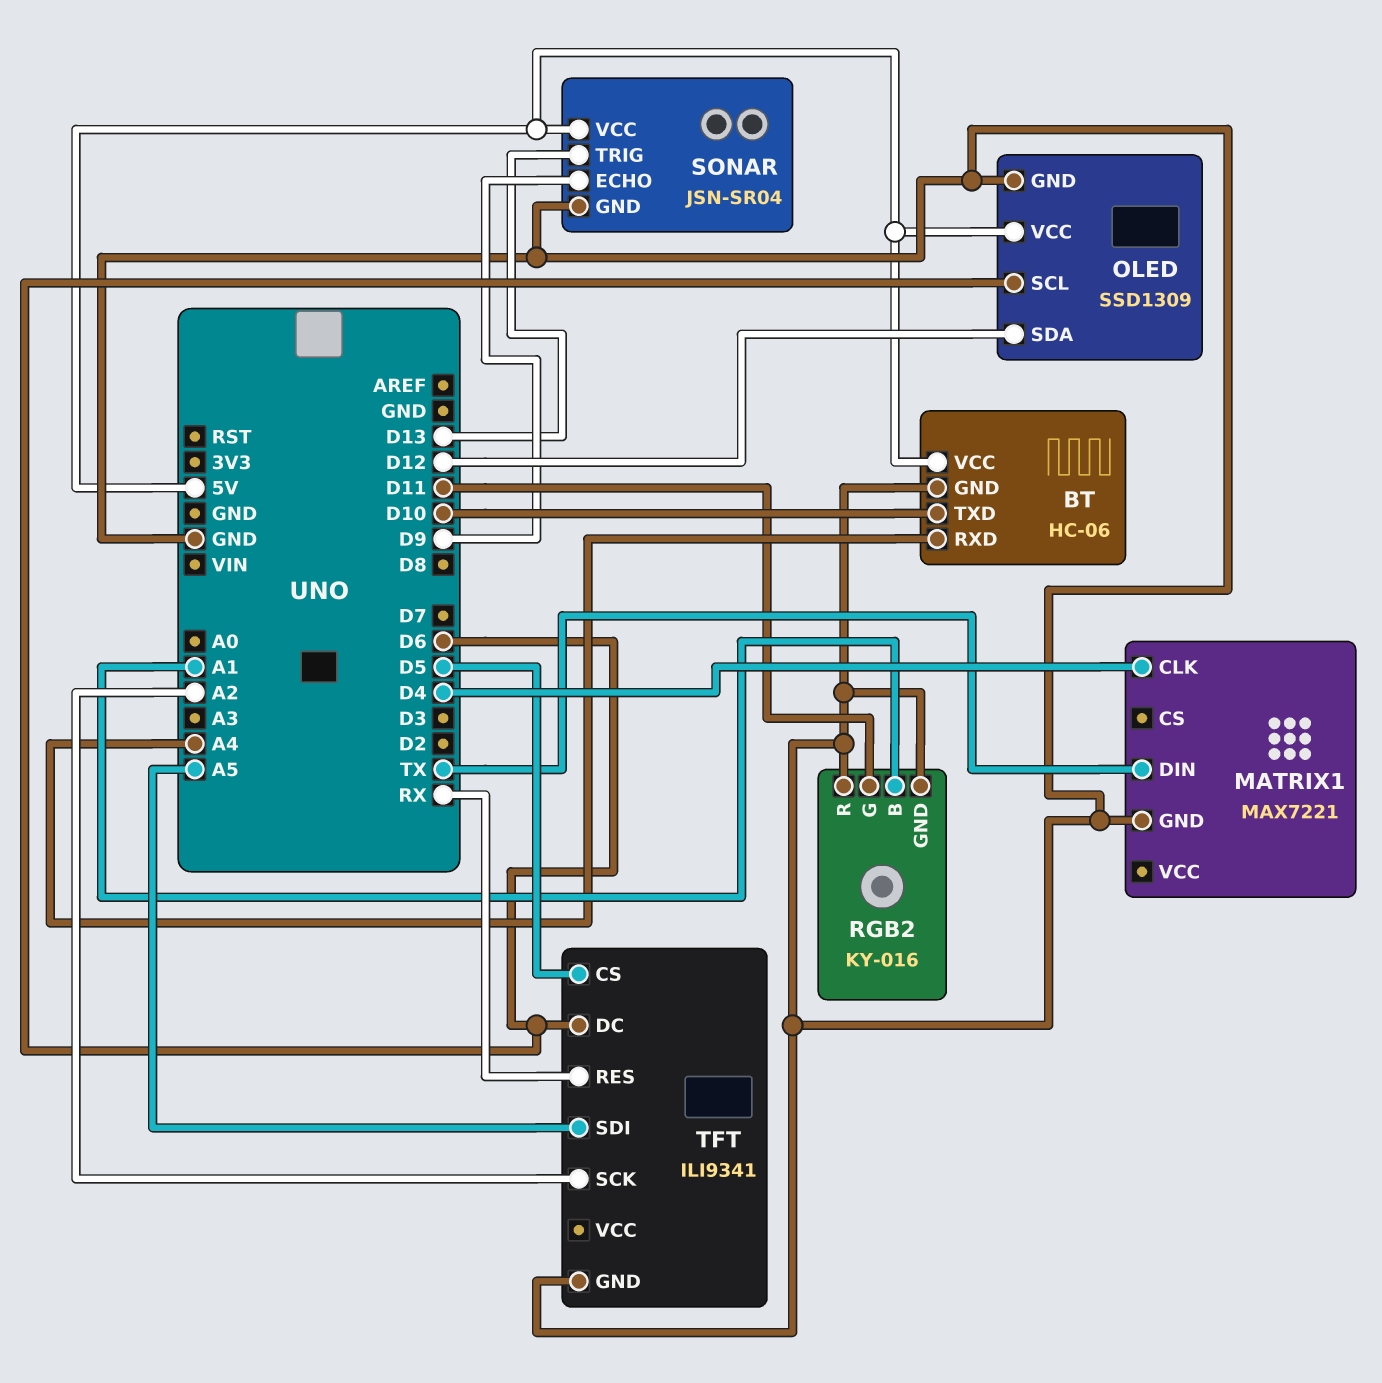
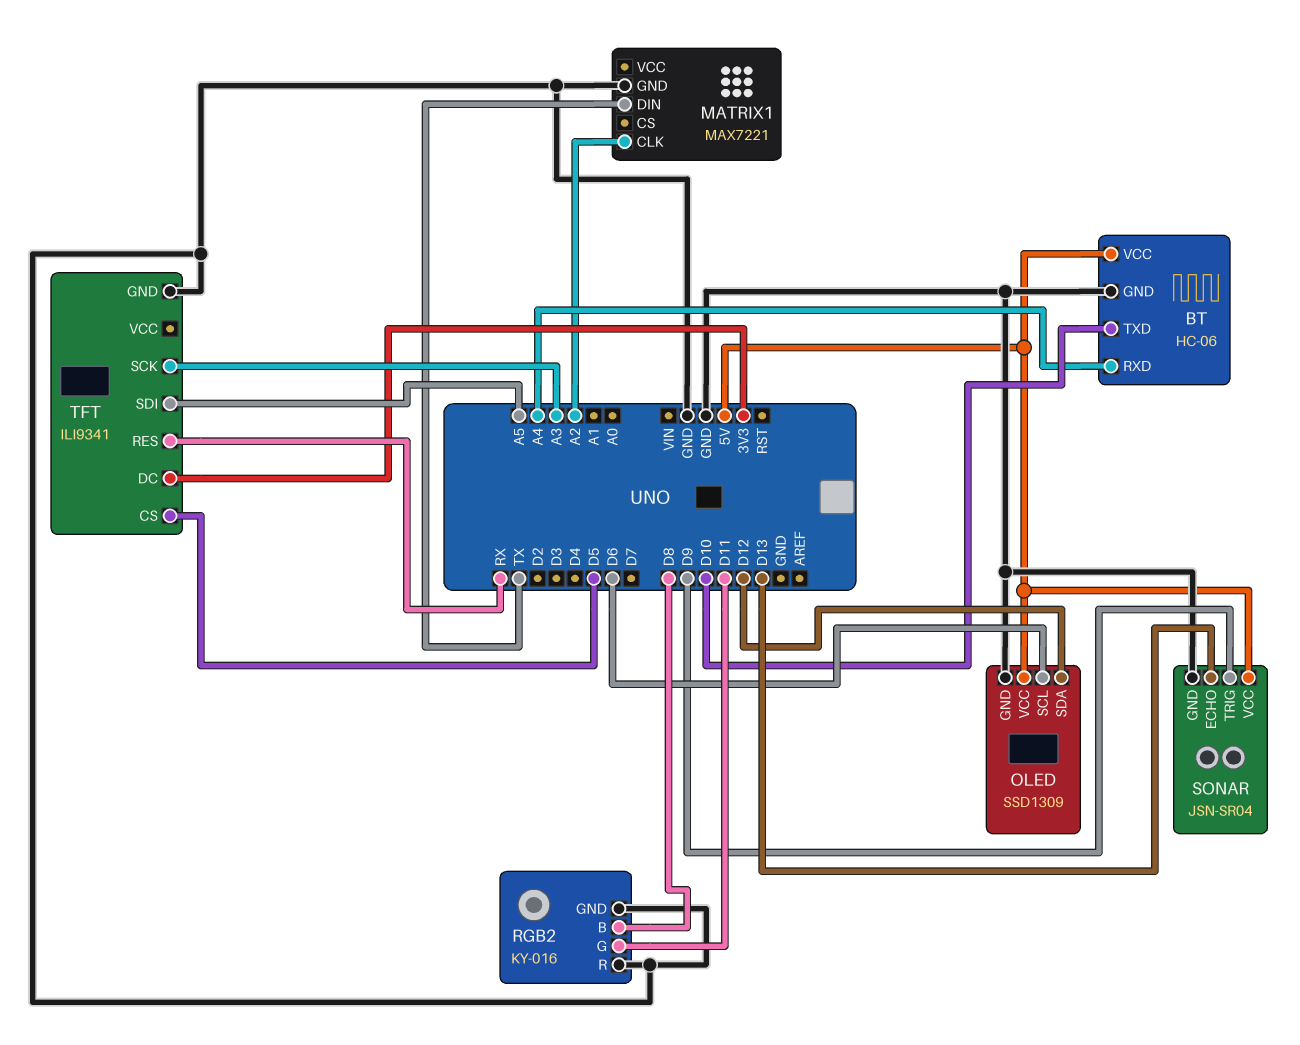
MATRIX1 pin CLK: D4 -> A2
RGB2 pin B: A1 -> D8
SONAR pin ECHO: D9 -> D13
SONAR pin TRIG: D13 -> D9
TFT pin DC: D6 -> 3V3
TFT pin SCK: A2 -> A3

